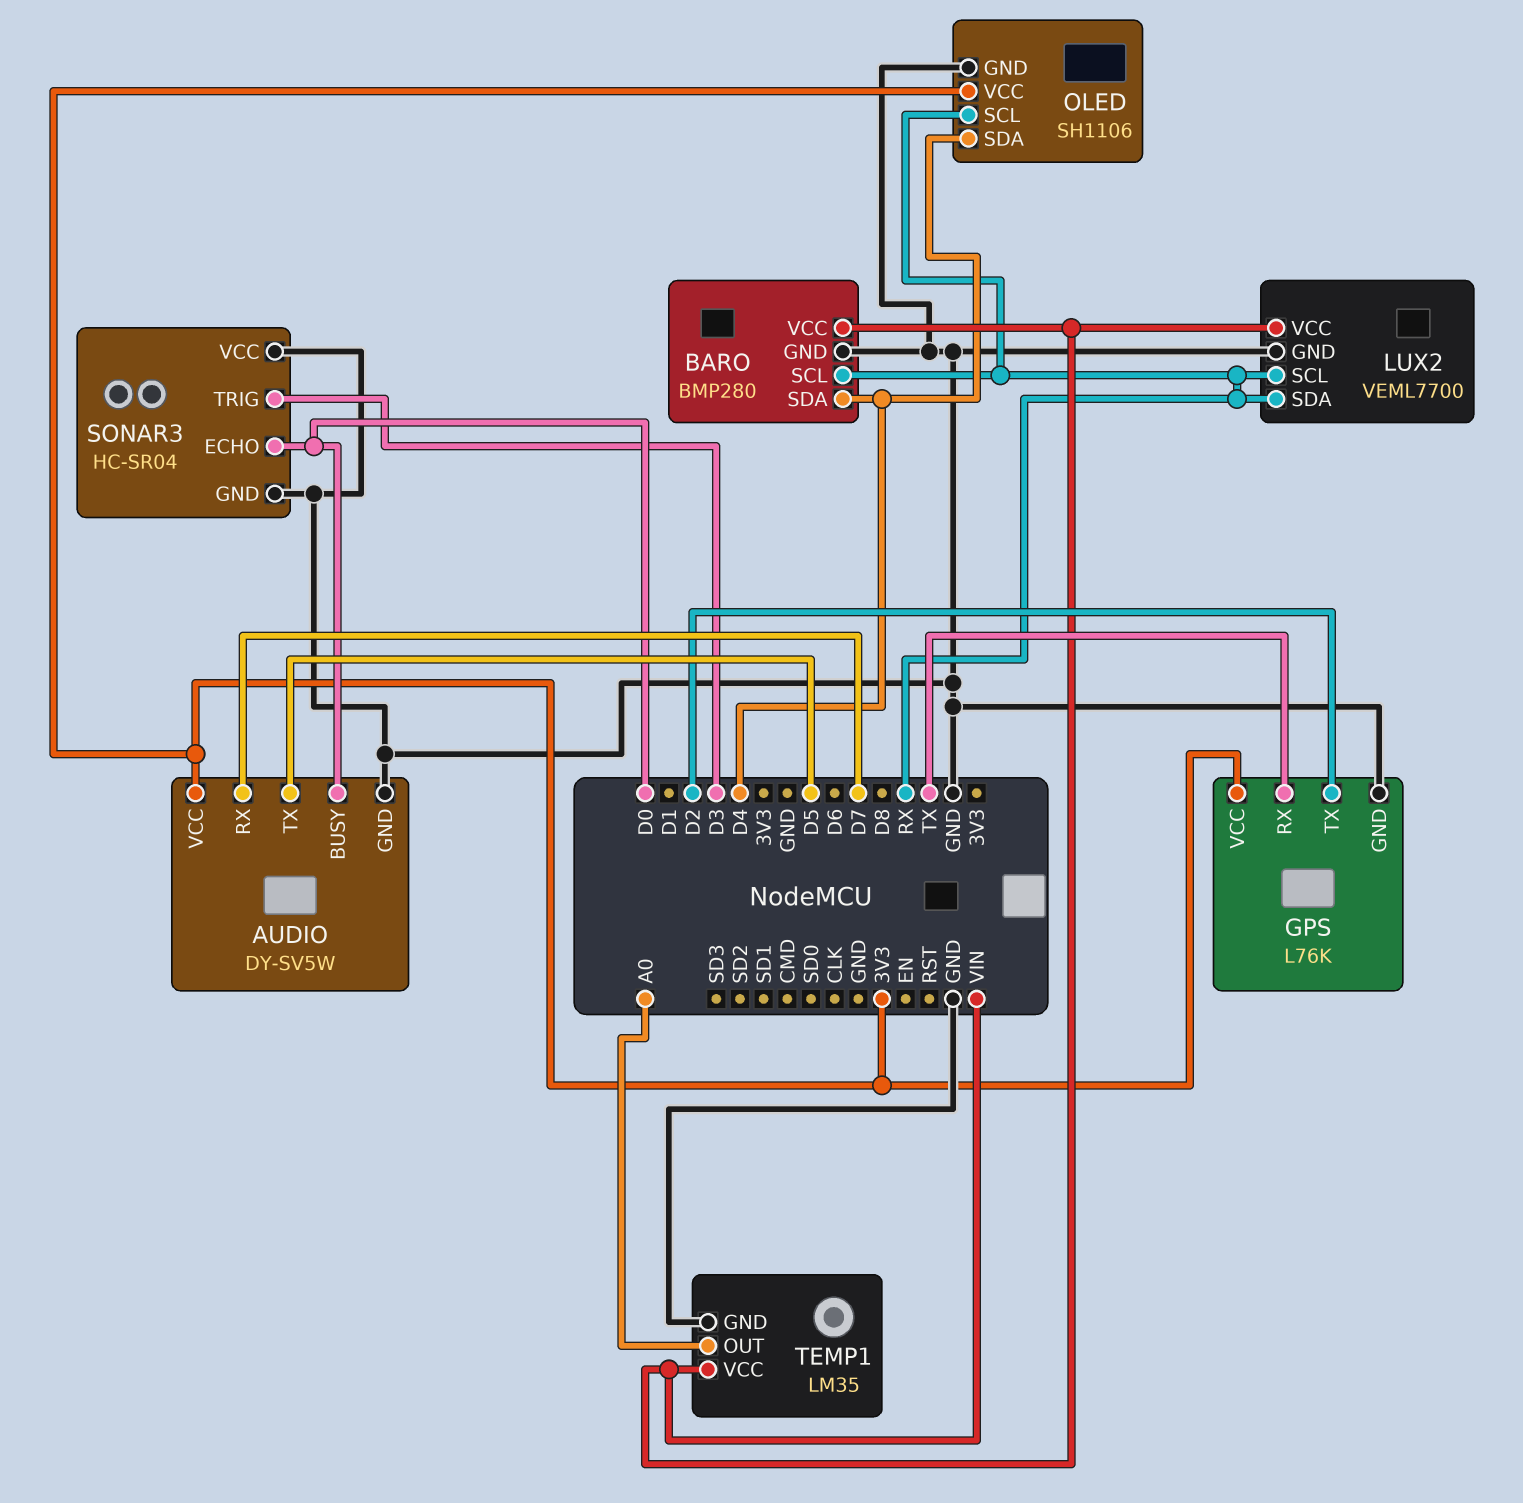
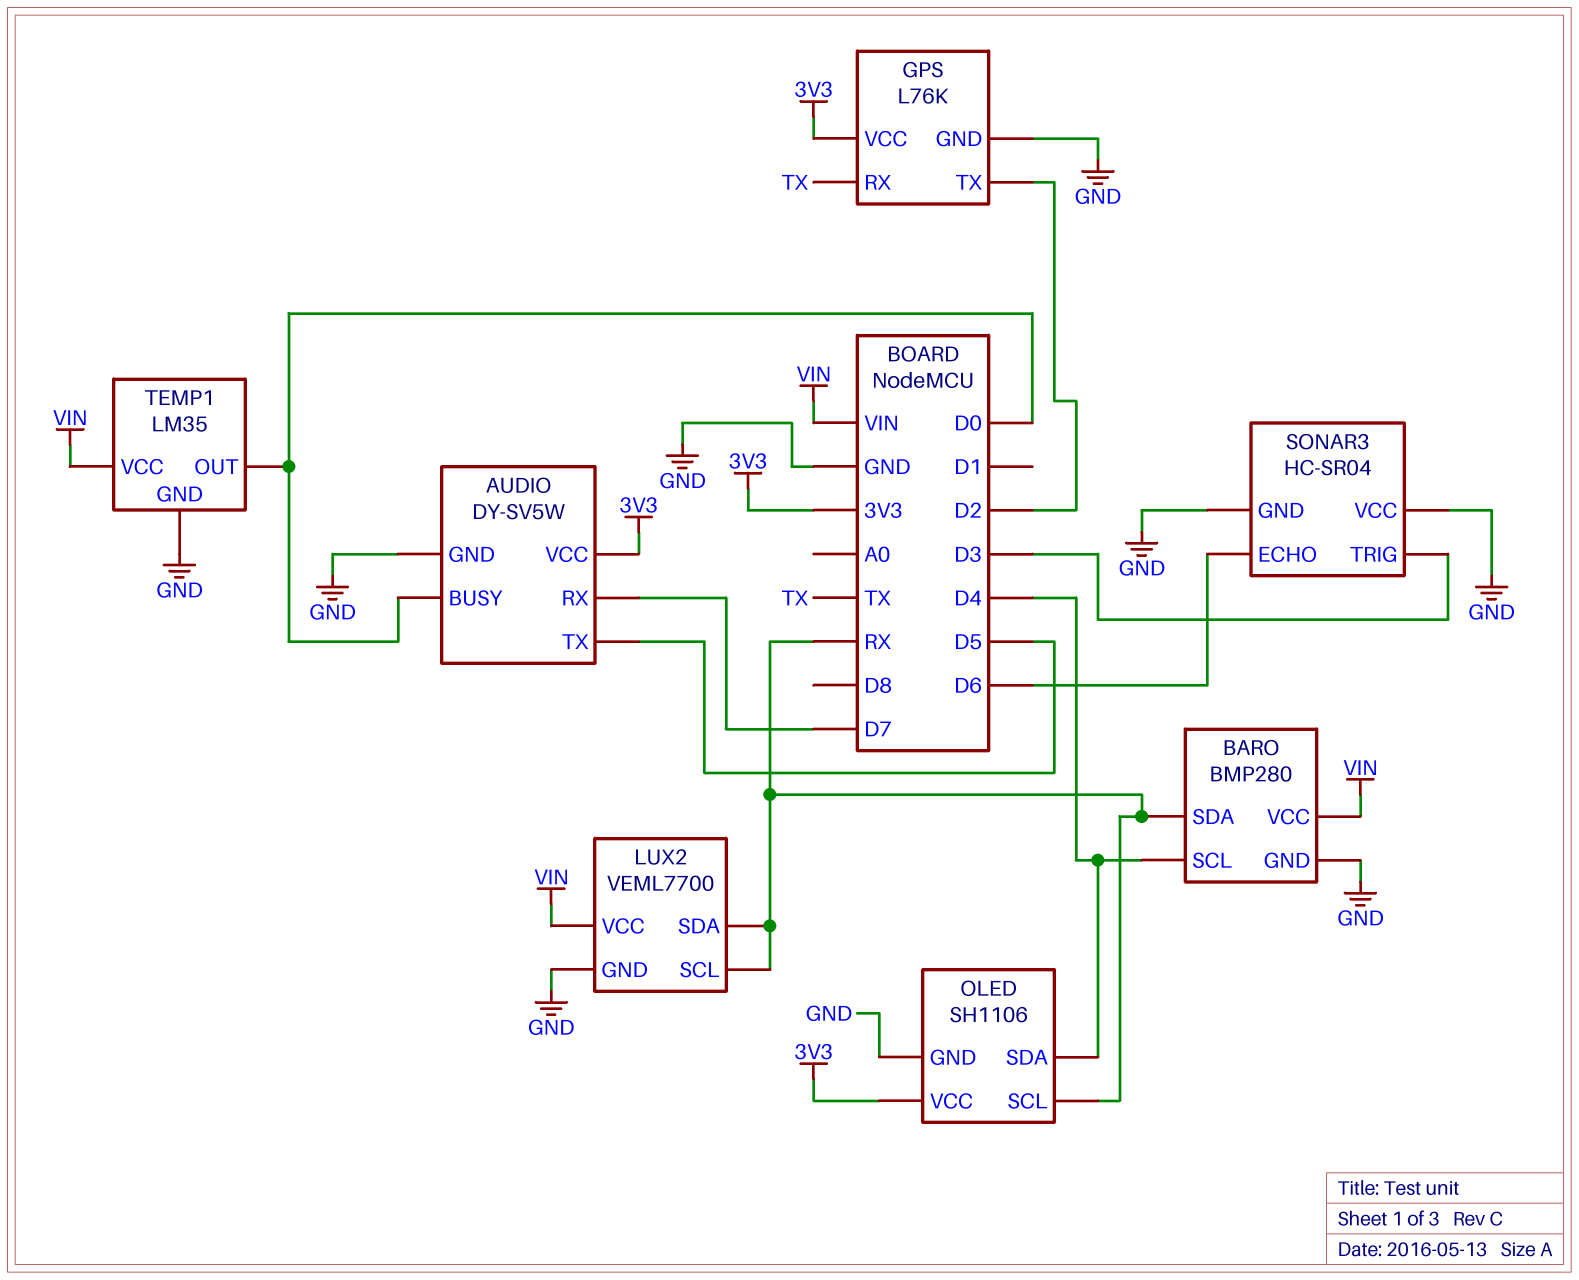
BARO pin SCL: RX -> D4
BARO pin SDA: D4 -> RX
SONAR3 pin ECHO: D0 -> D6
TEMP1 pin OUT: A0 -> D0

